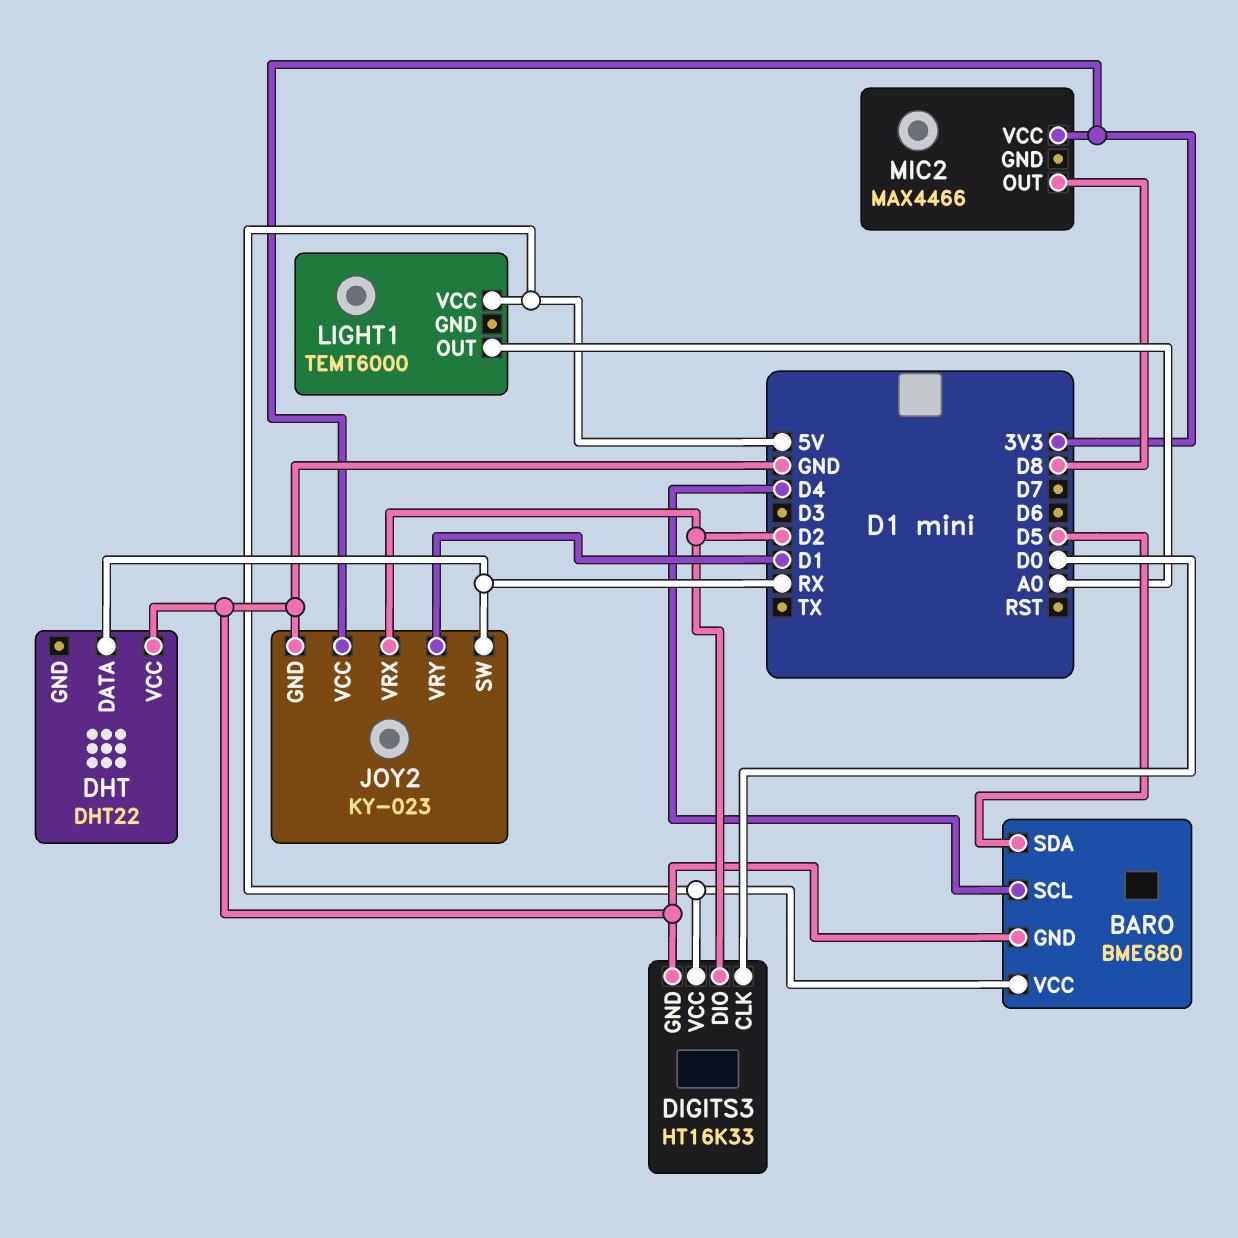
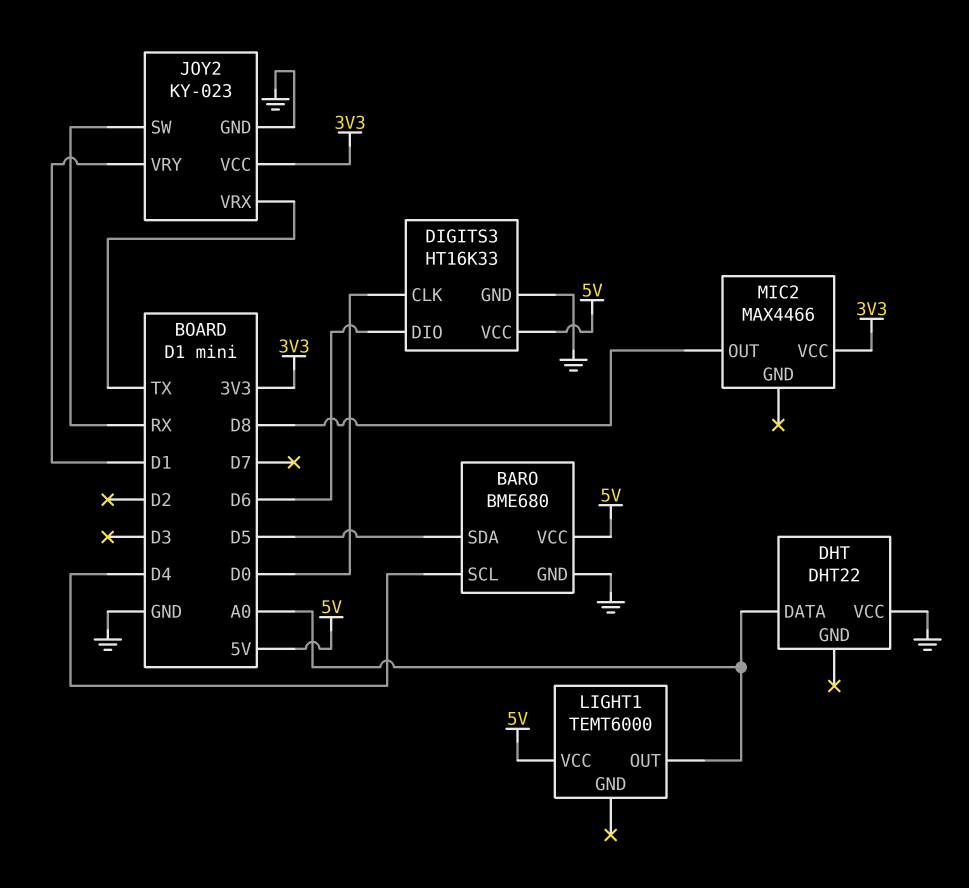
DHT pin DATA: RX -> A0
DIGITS3 pin DIO: D2 -> D6
JOY2 pin VRX: D2 -> TX

